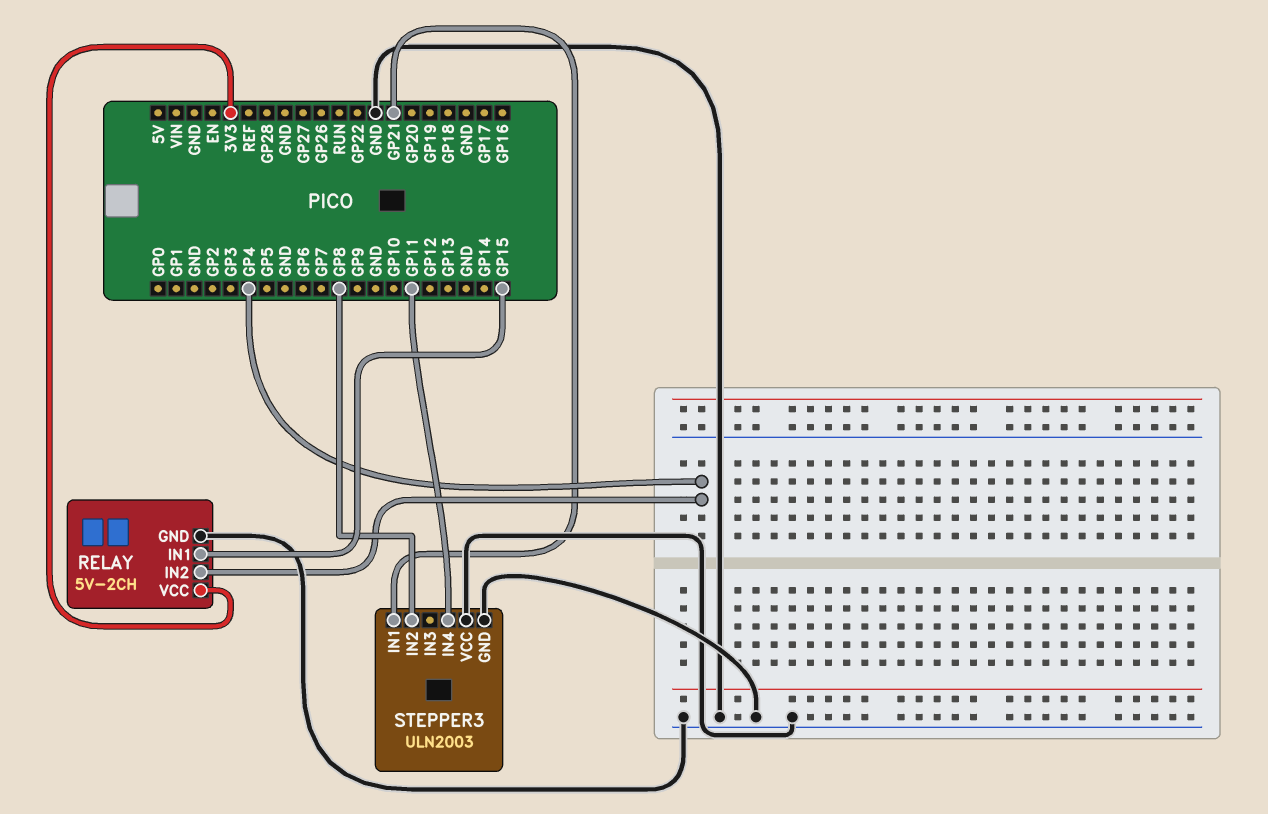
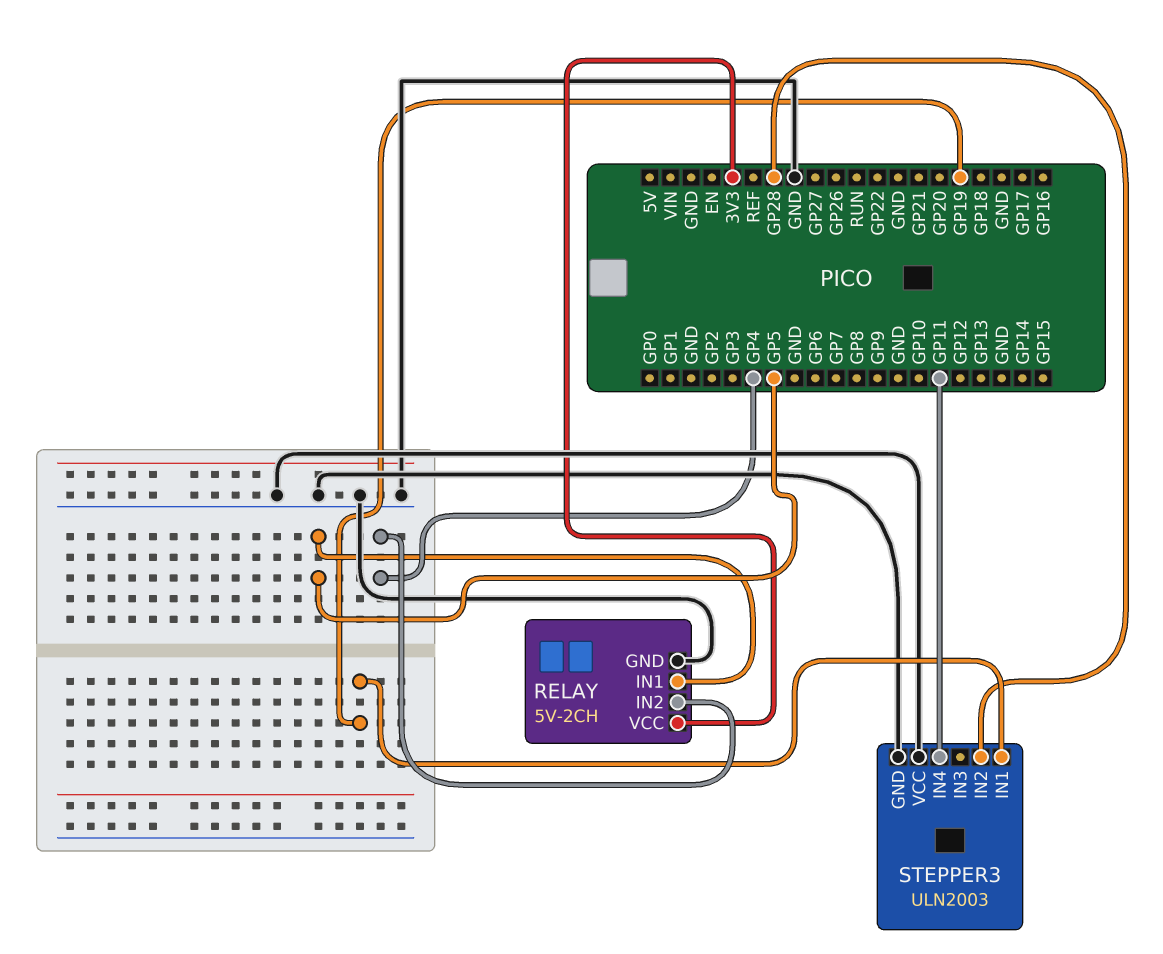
RELAY pin IN1: GP15 -> GP5
STEPPER3 pin IN1: GP21 -> GP19
STEPPER3 pin IN2: GP8 -> GP28

